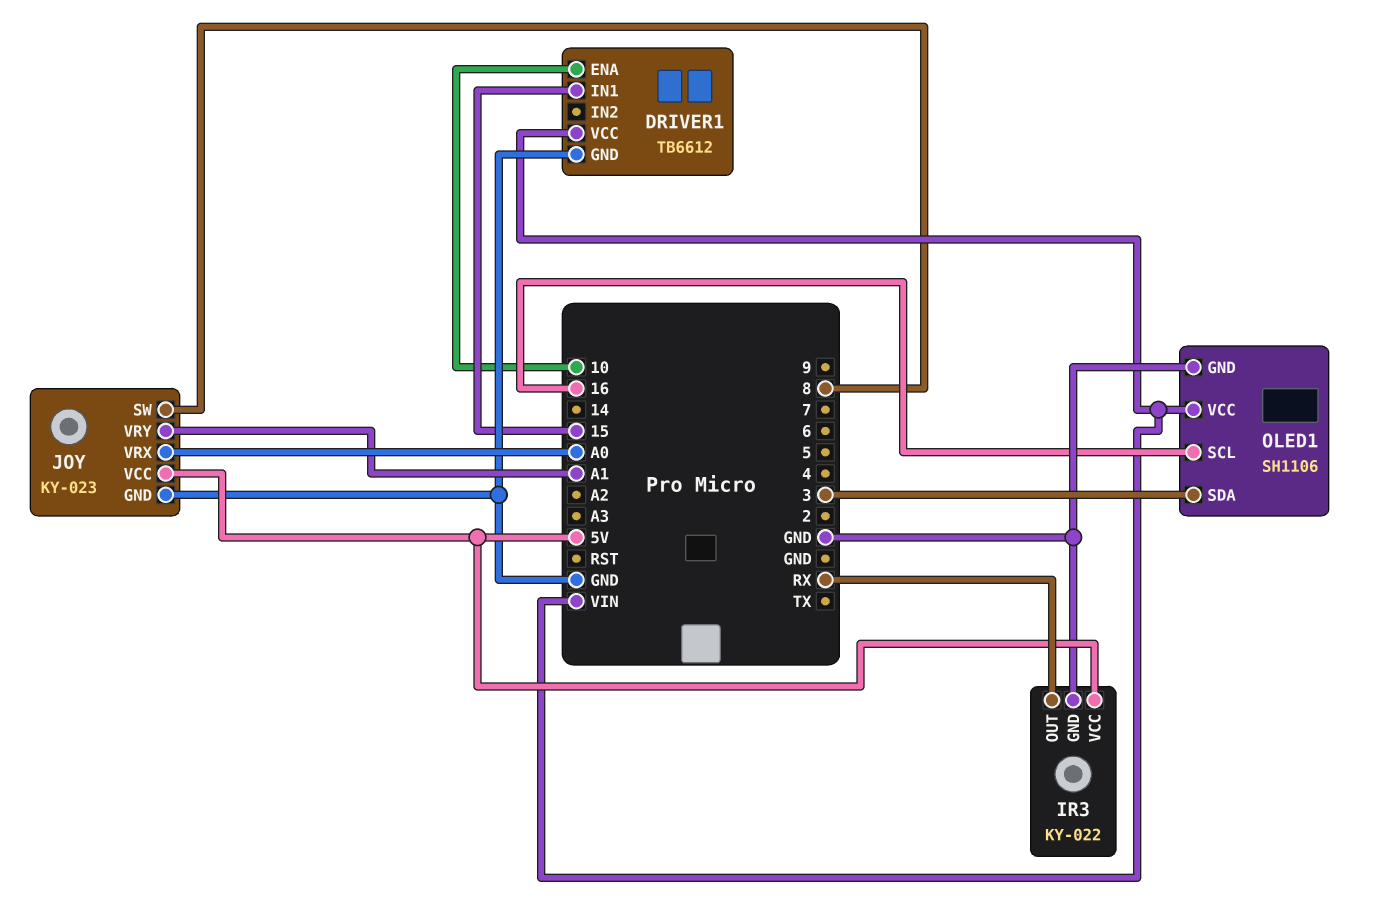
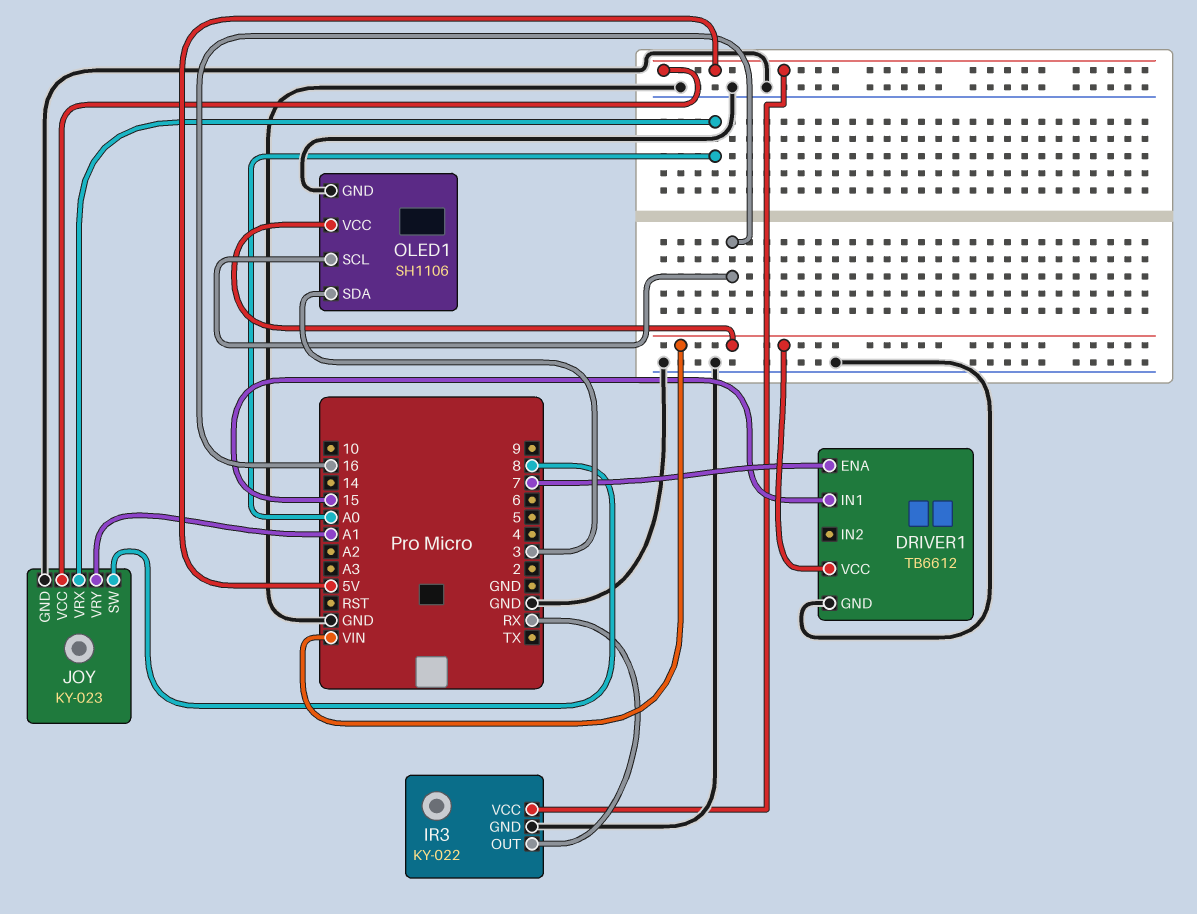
DRIVER1 pin ENA: 10 -> 7

